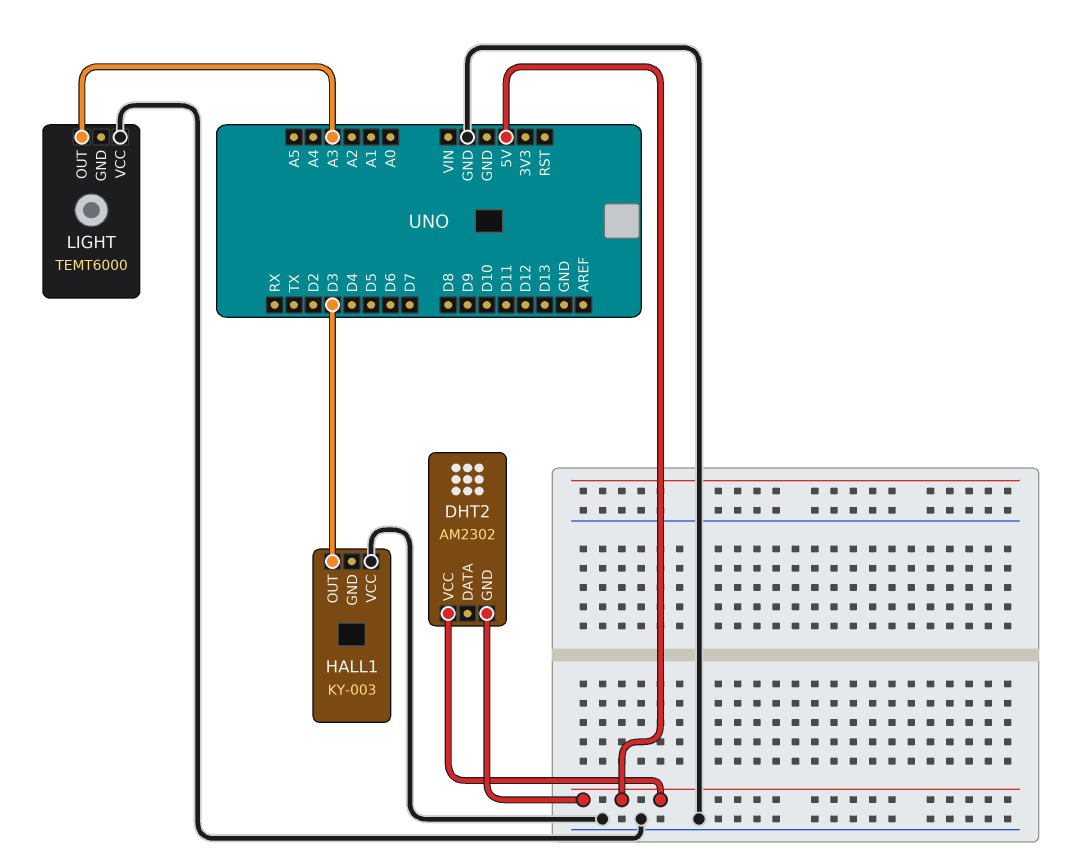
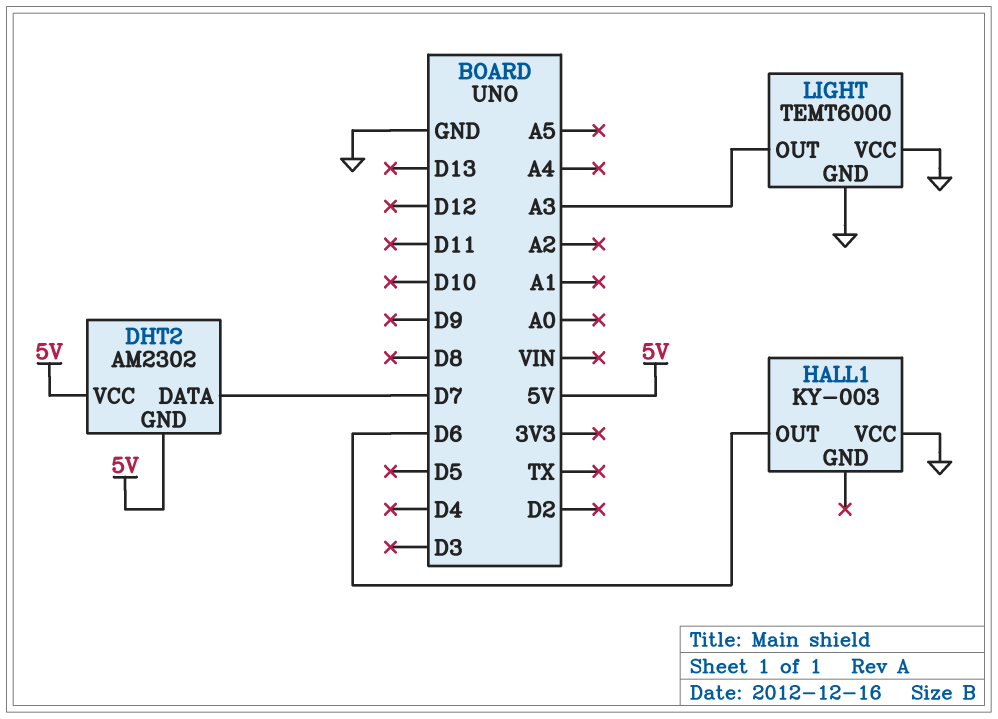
DHT2 pin DATA: none -> D7
HALL1 pin OUT: D3 -> D6
LIGHT pin GND: none -> GND

